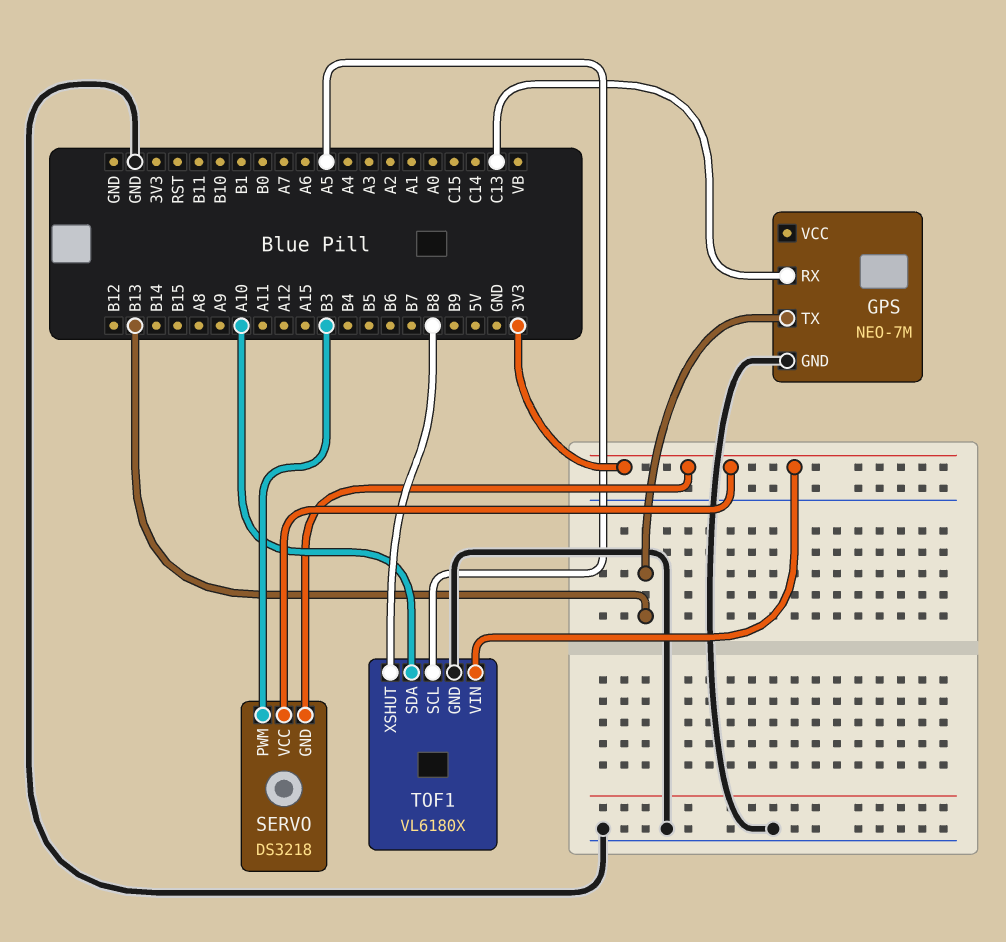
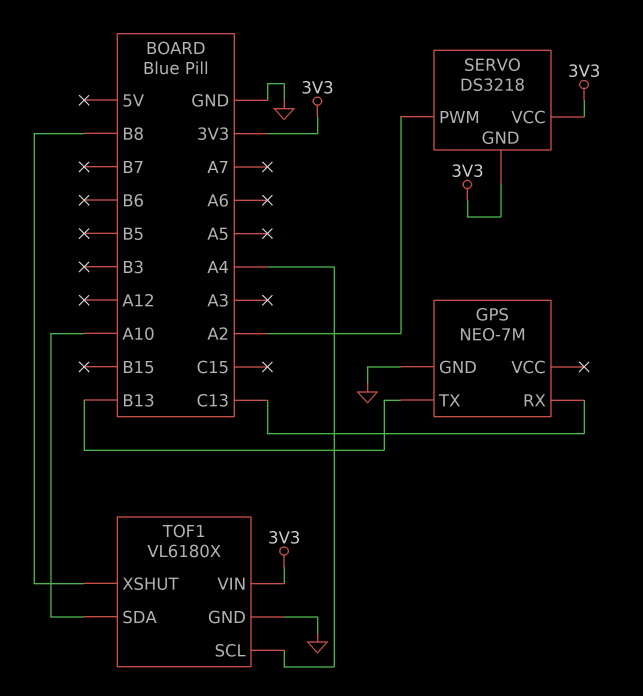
SERVO pin PWM: B3 -> A2
TOF1 pin SCL: A5 -> A4

